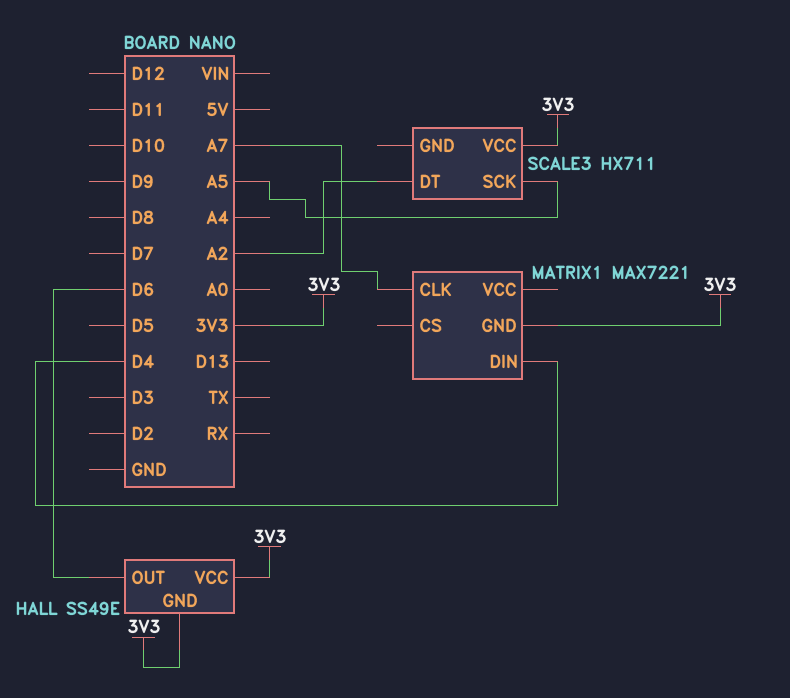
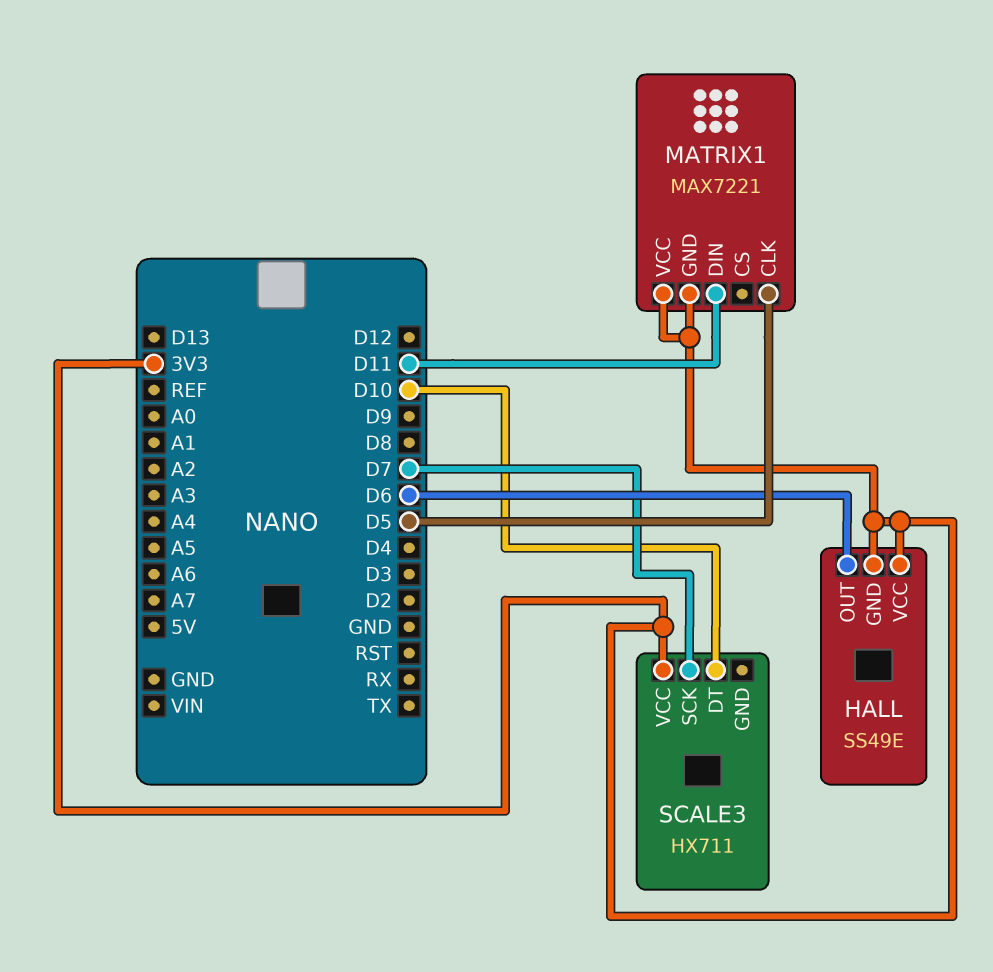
MATRIX1 pin CLK: A7 -> D5
MATRIX1 pin DIN: D4 -> D11
MATRIX1 pin VCC: none -> 3V3
SCALE3 pin DT: A2 -> D10
SCALE3 pin SCK: A5 -> D7

